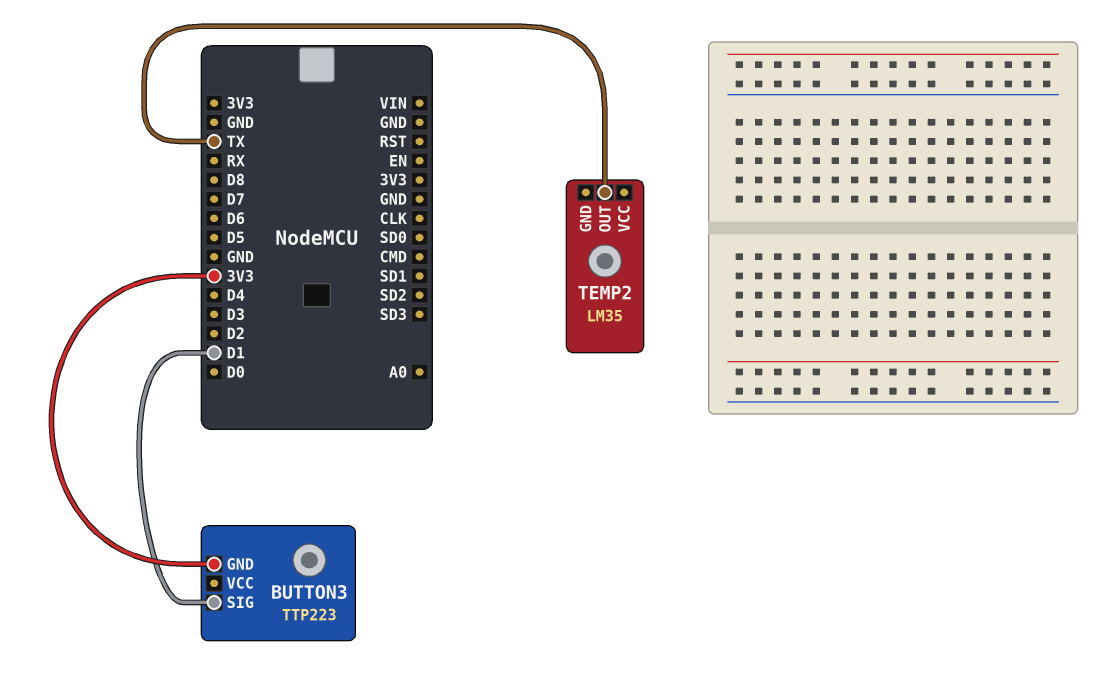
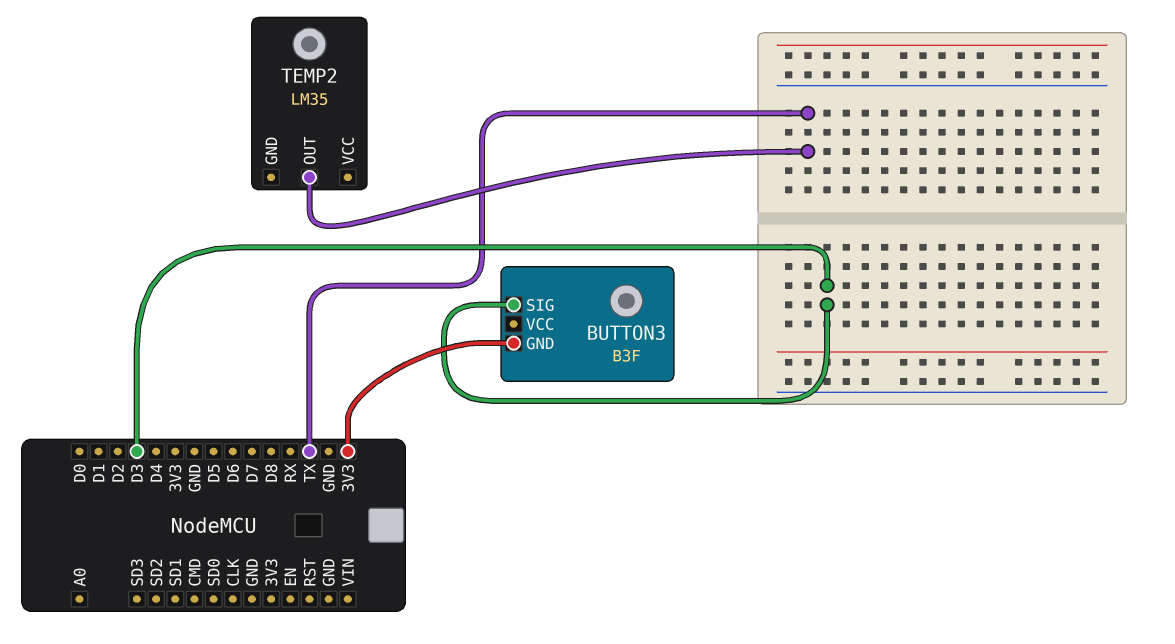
BUTTON3: TTP223 -> B3F
BUTTON3 pin SIG: D1 -> D3

